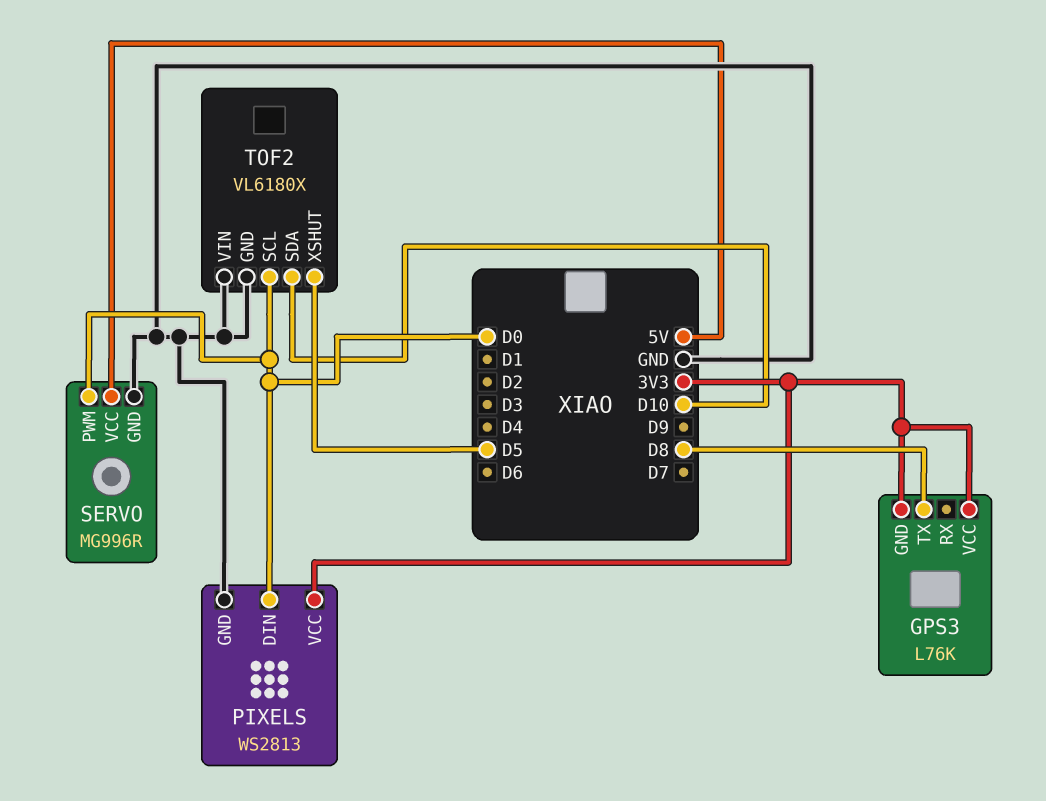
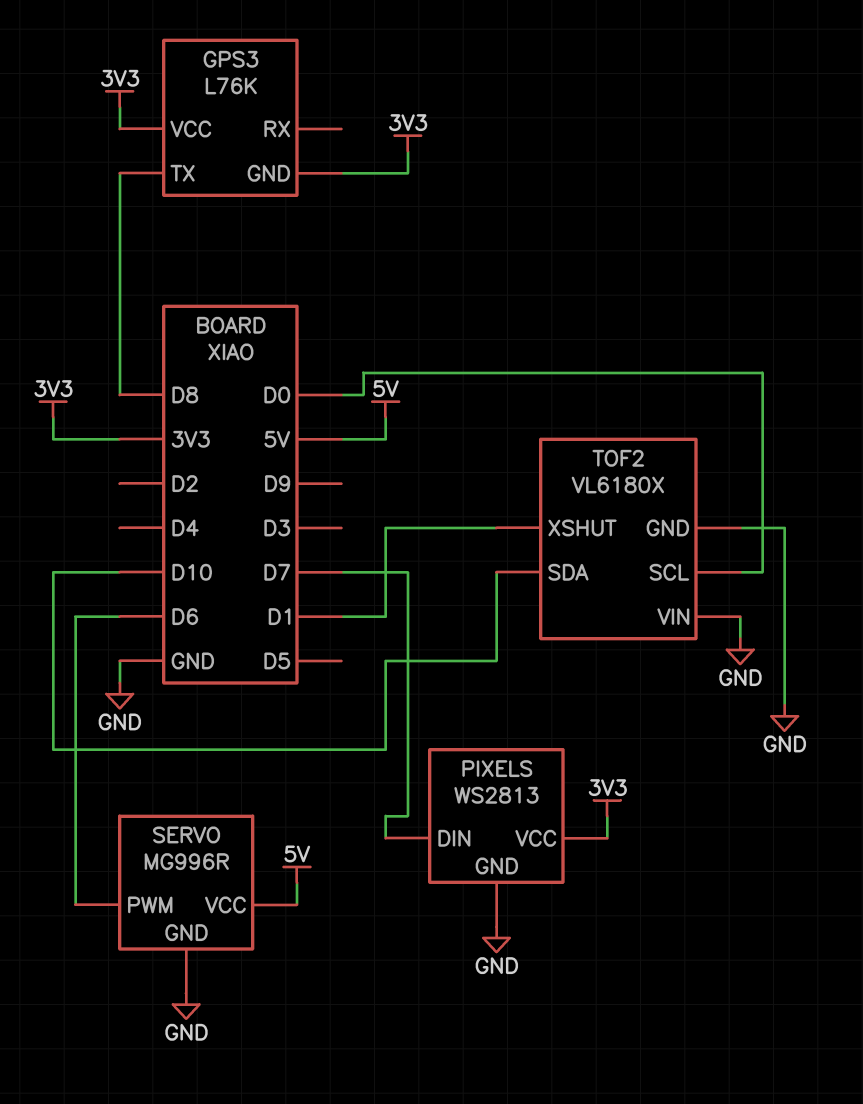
PIXELS pin DIN: D0 -> D7
SERVO pin PWM: D0 -> D6
TOF2 pin XSHUT: D5 -> D1

